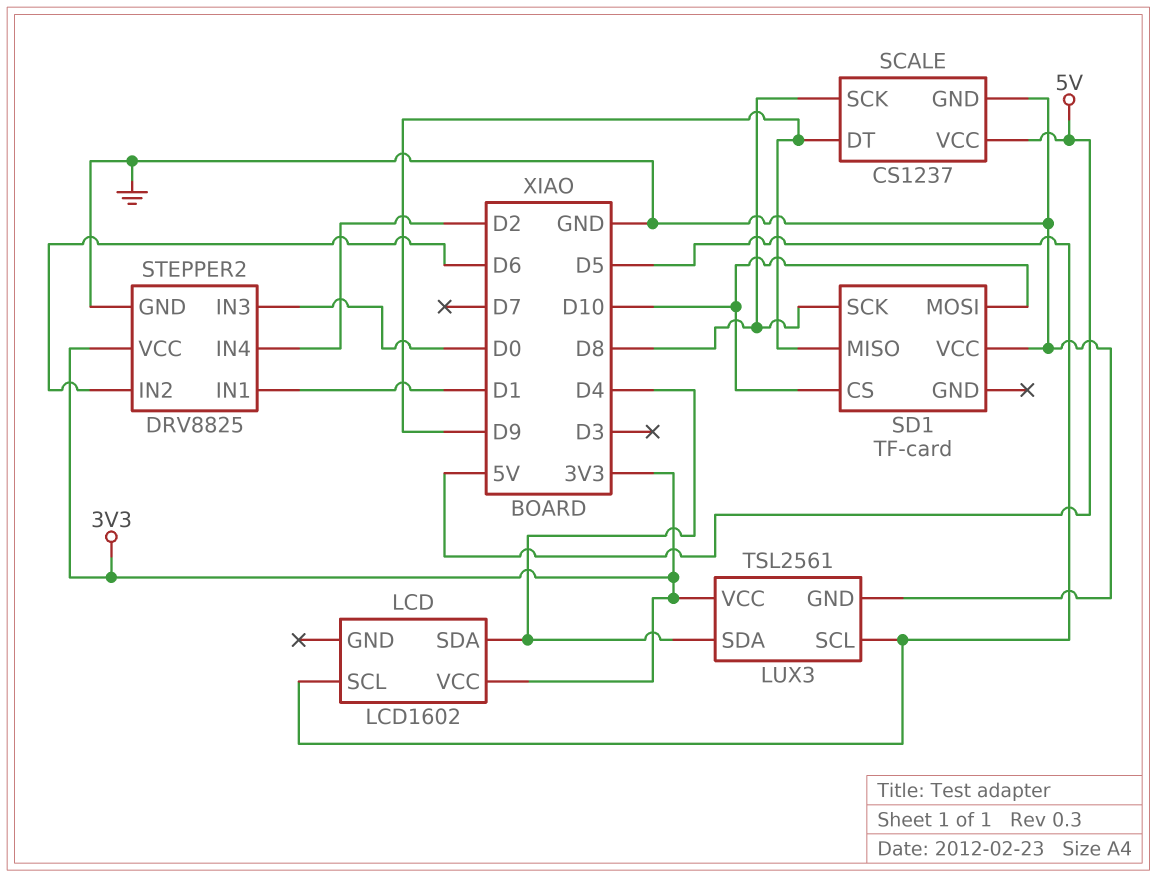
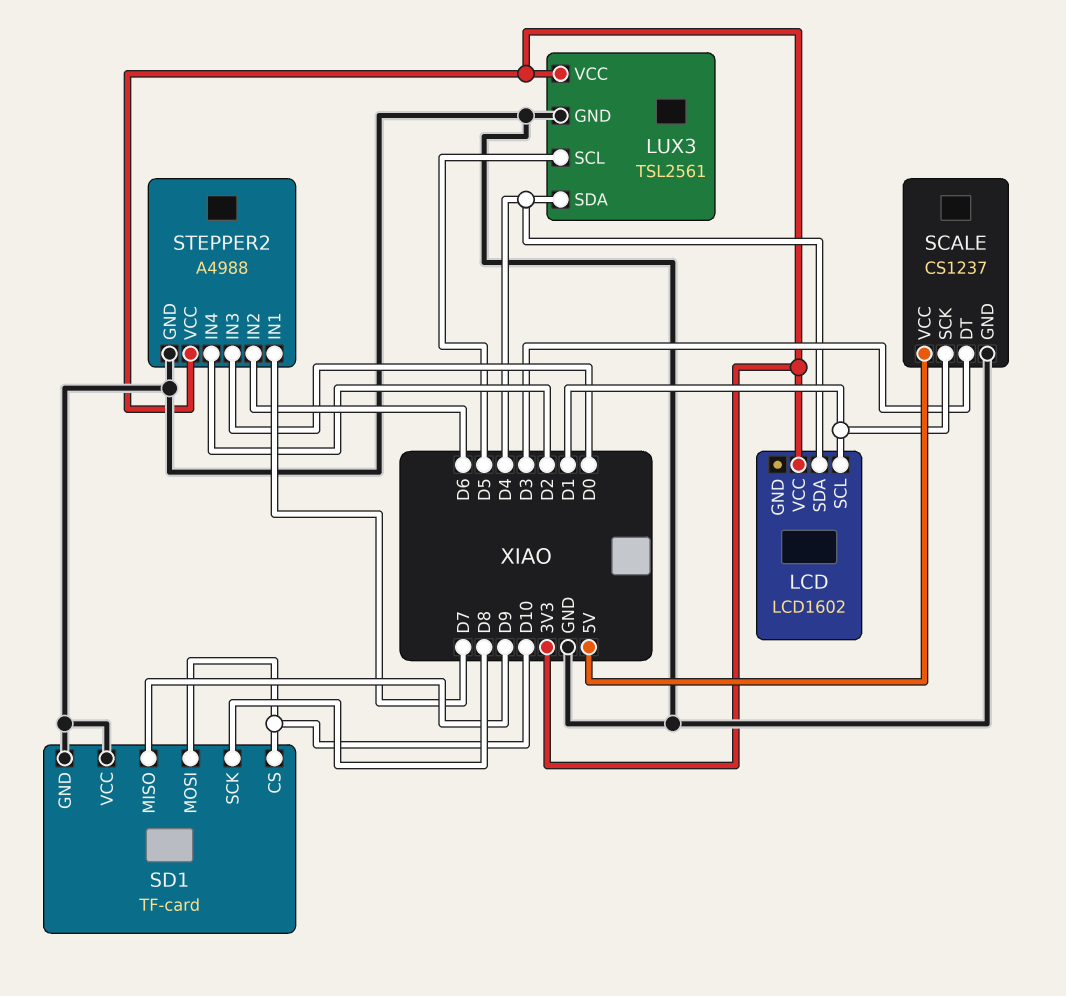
LCD pin SCL: D5 -> D1
SCALE pin DT: D9 -> D3
SCALE pin SCK: D8 -> D1
SD1 pin GND: none -> GND
STEPPER2: DRV8825 -> A4988
STEPPER2 pin IN1: D1 -> D7

